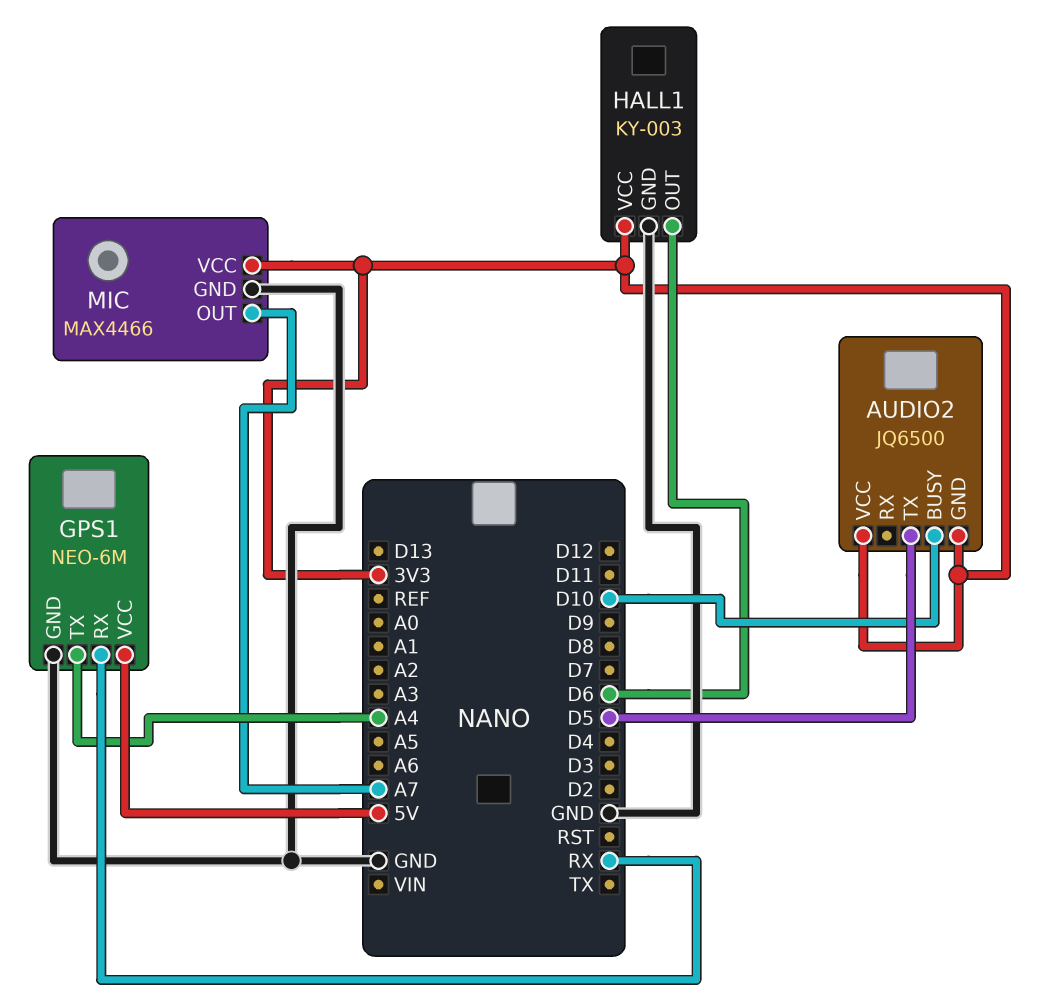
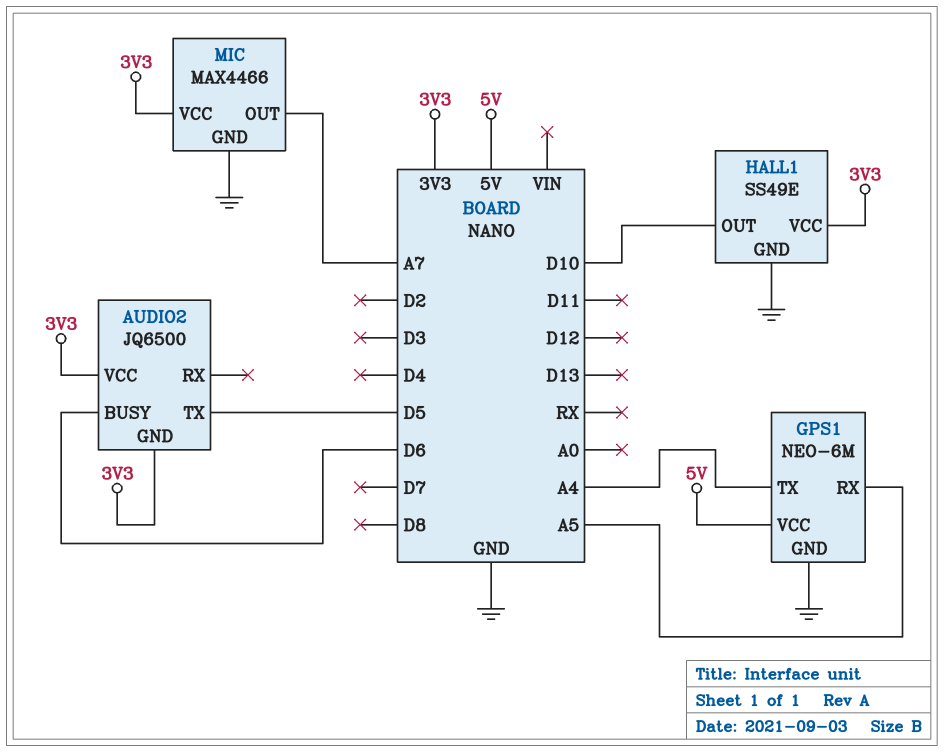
AUDIO2 pin BUSY: D10 -> D6
GPS1 pin RX: RX -> A5
HALL1: KY-003 -> SS49E
HALL1 pin OUT: D6 -> D10

